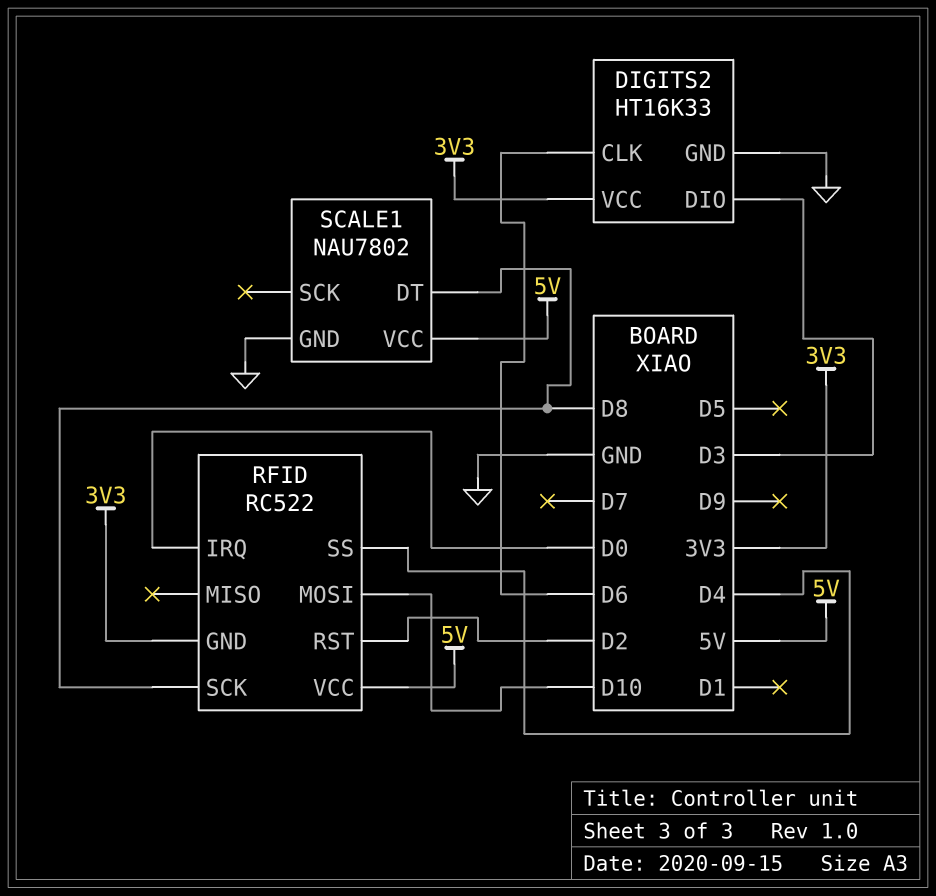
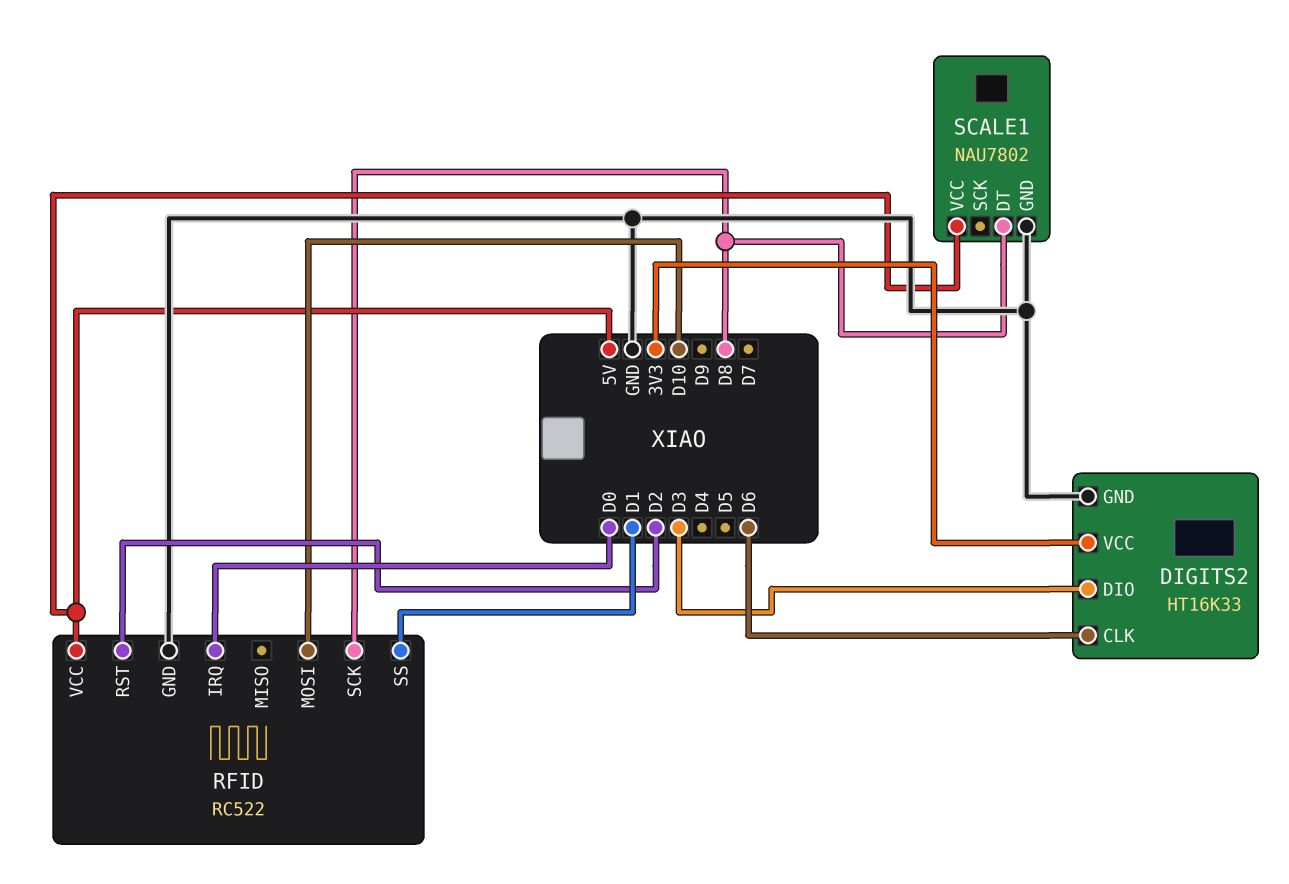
RFID pin GND: 3V3 -> GND
RFID pin SS: D4 -> D1

